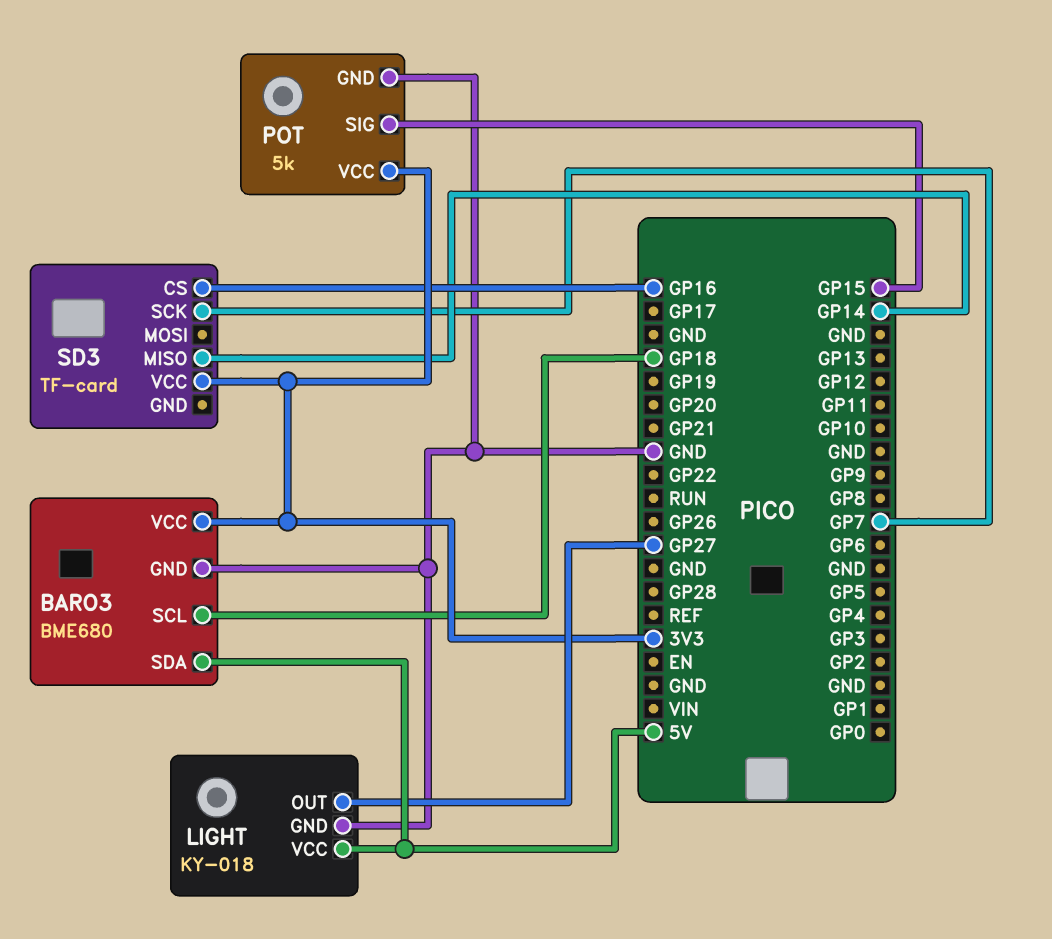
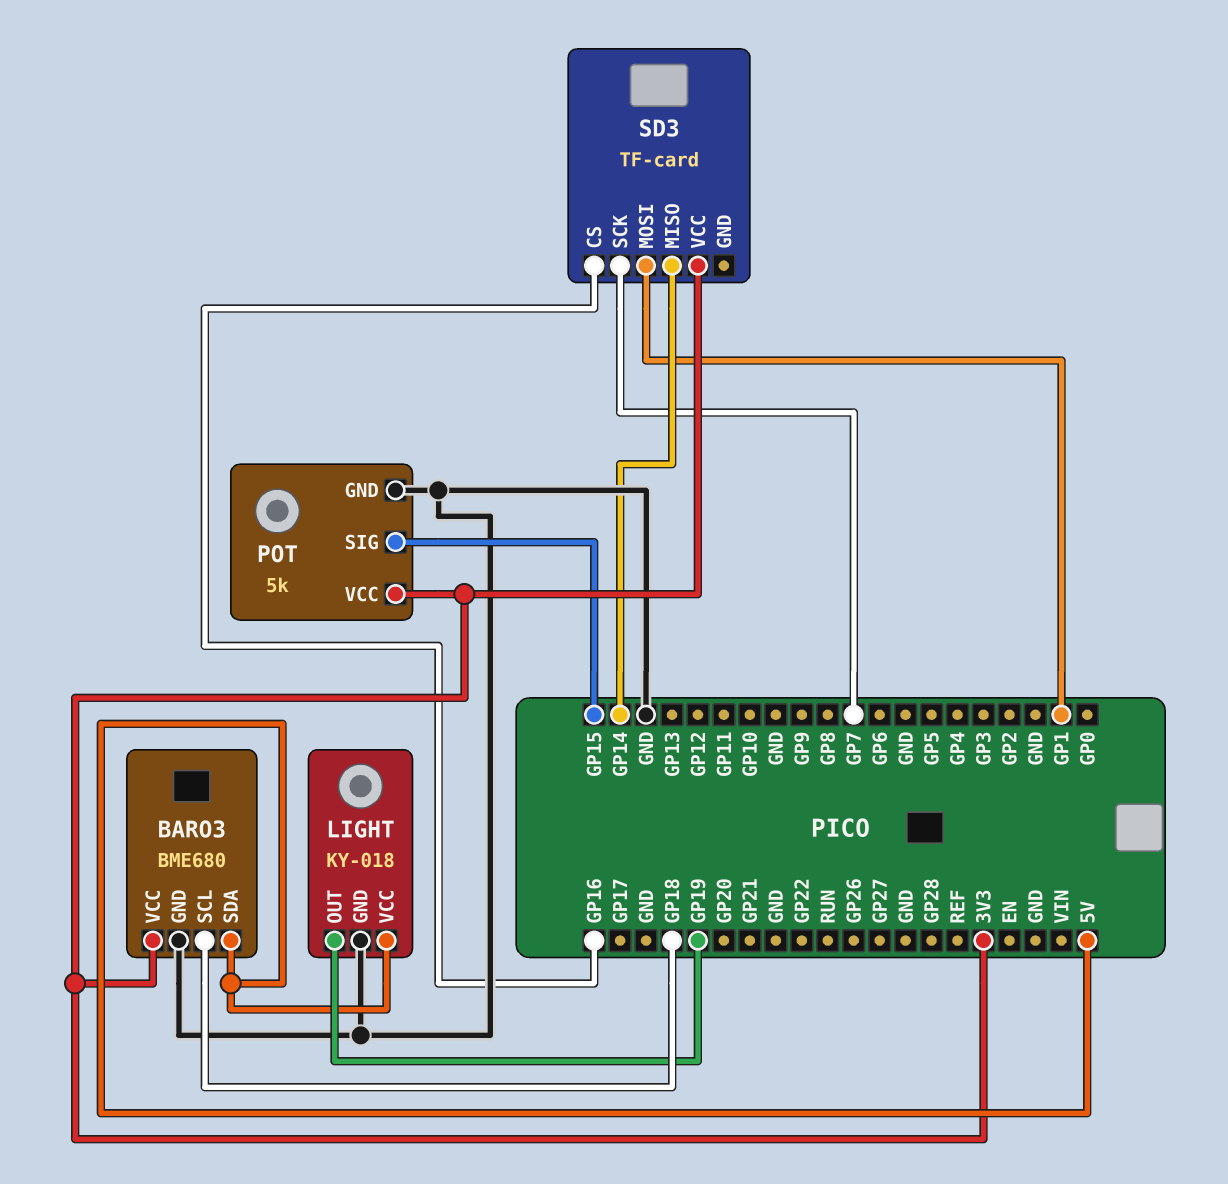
LIGHT pin OUT: GP27 -> GP19
SD3 pin MOSI: none -> GP1

